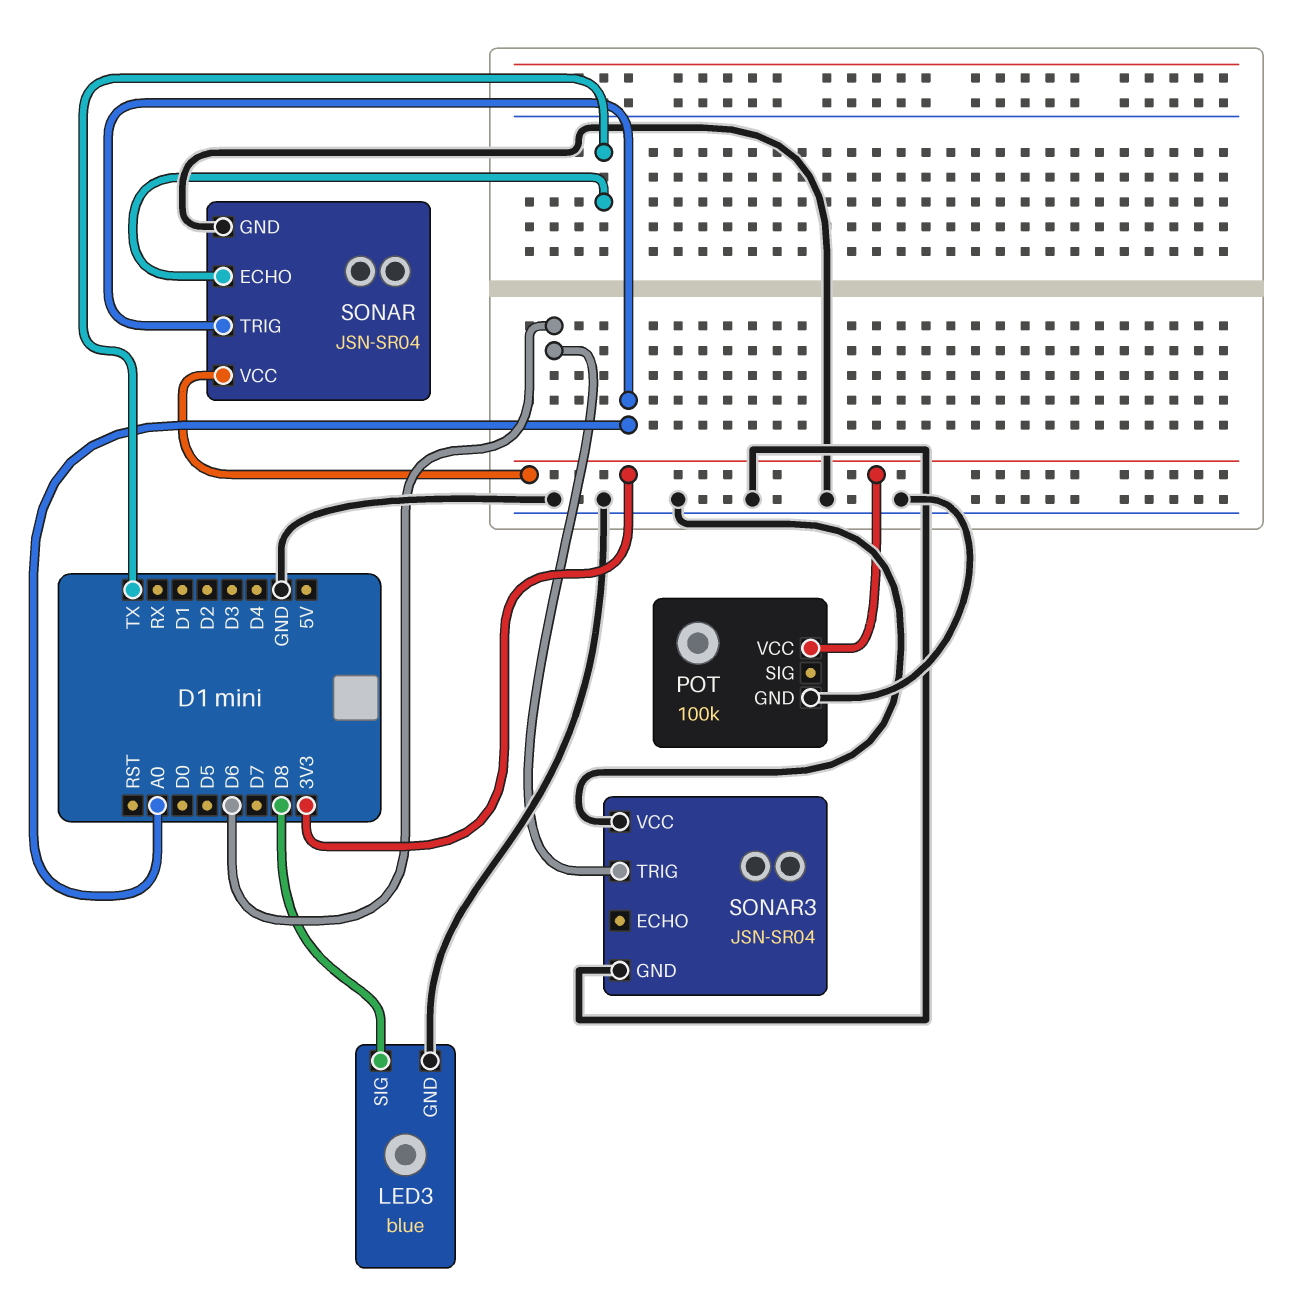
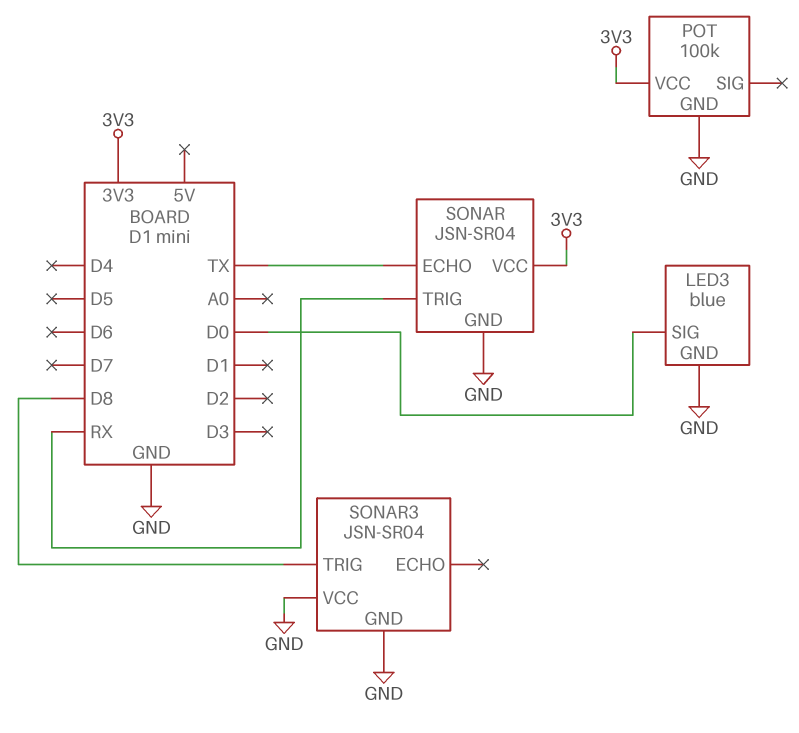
LED3 pin SIG: D8 -> D0
SONAR pin TRIG: A0 -> RX
SONAR3 pin TRIG: D6 -> D8

